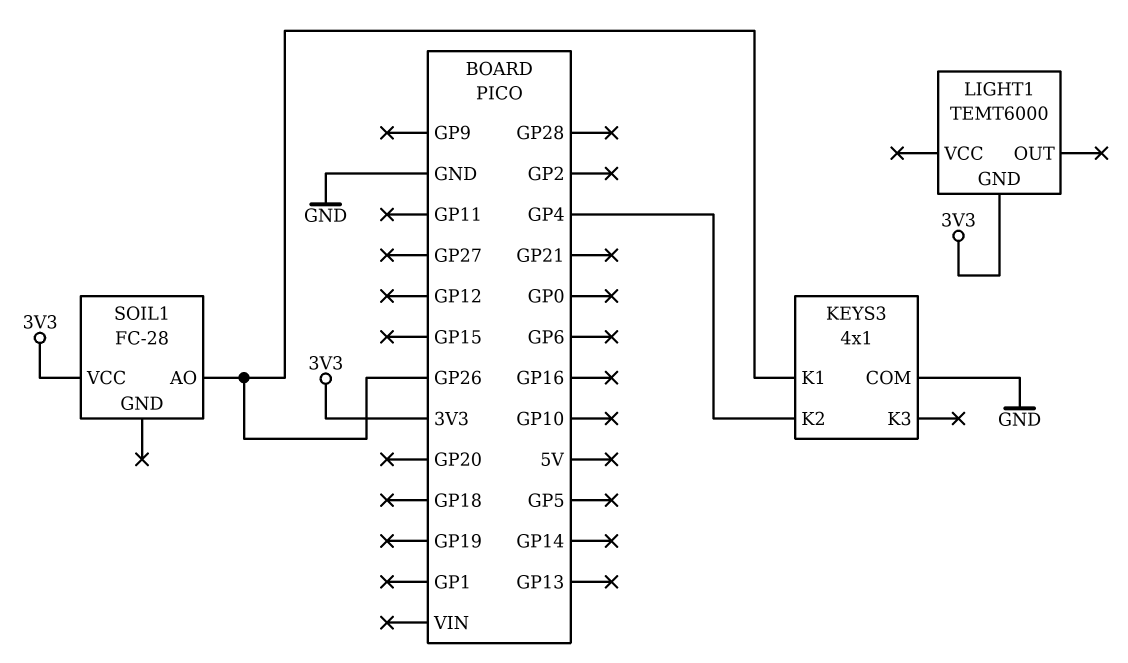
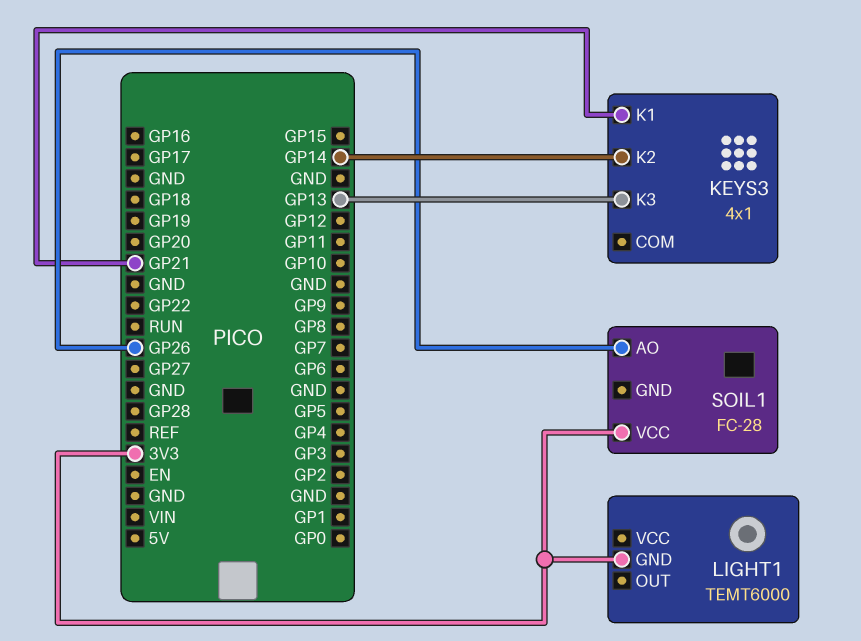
KEYS3 pin COM: GND -> none
KEYS3 pin K1: GP26 -> GP21
KEYS3 pin K2: GP4 -> GP14
KEYS3 pin K3: none -> GP13

